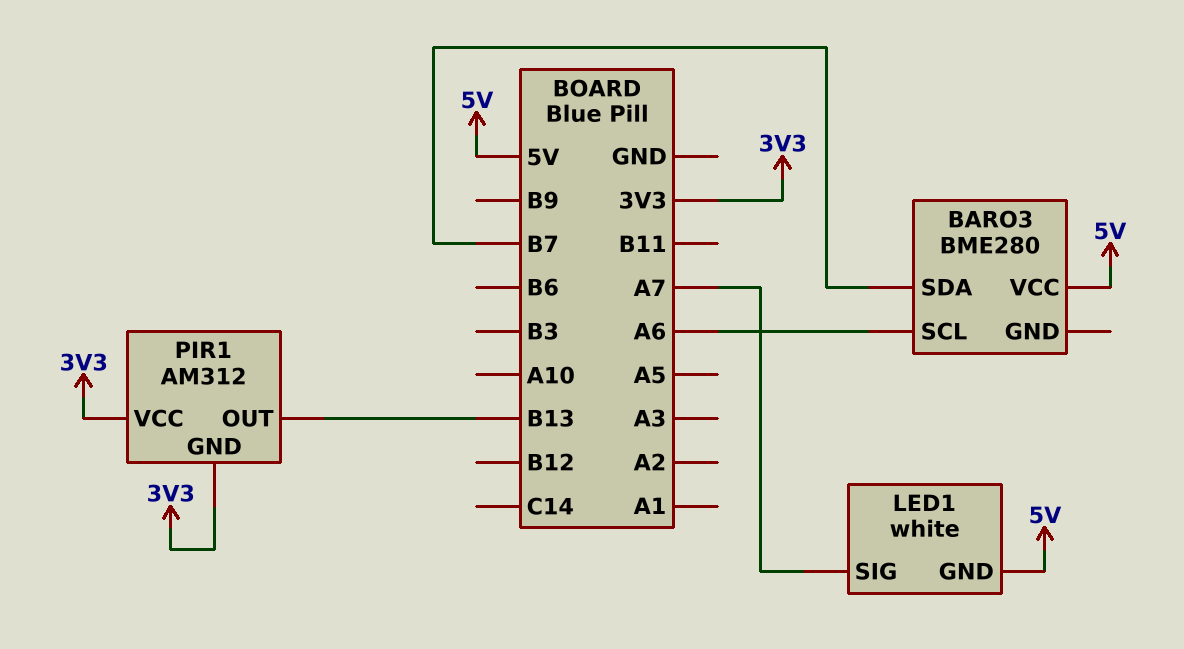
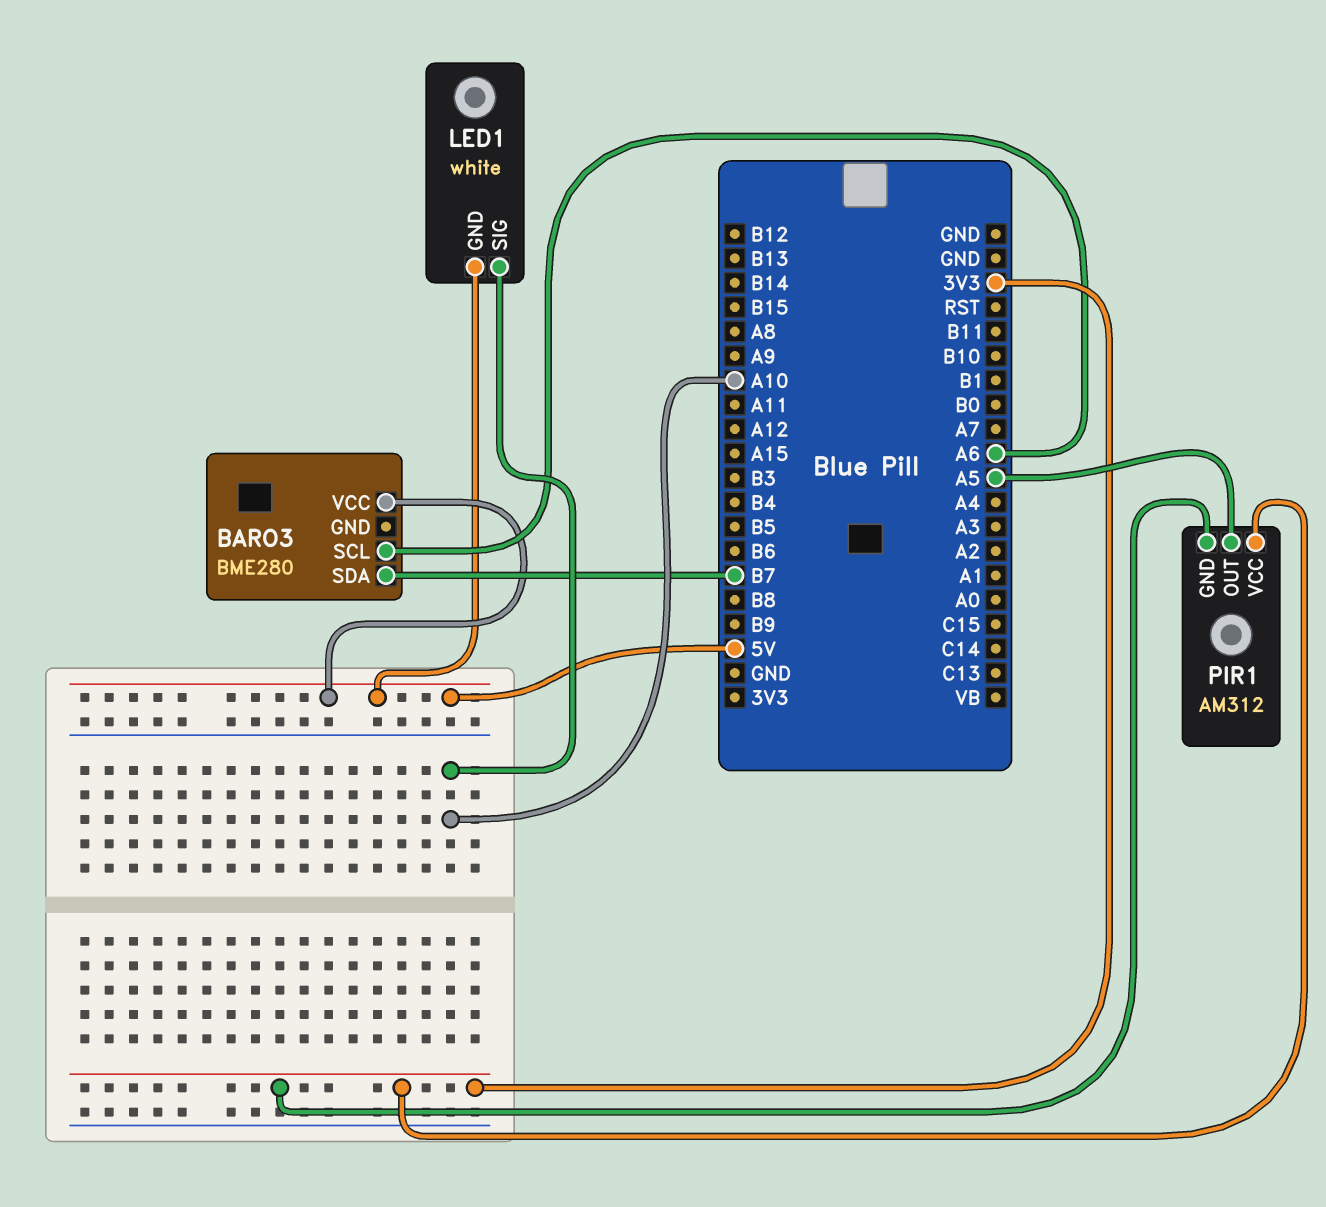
LED1 pin SIG: A7 -> A10
PIR1 pin OUT: B13 -> A5

